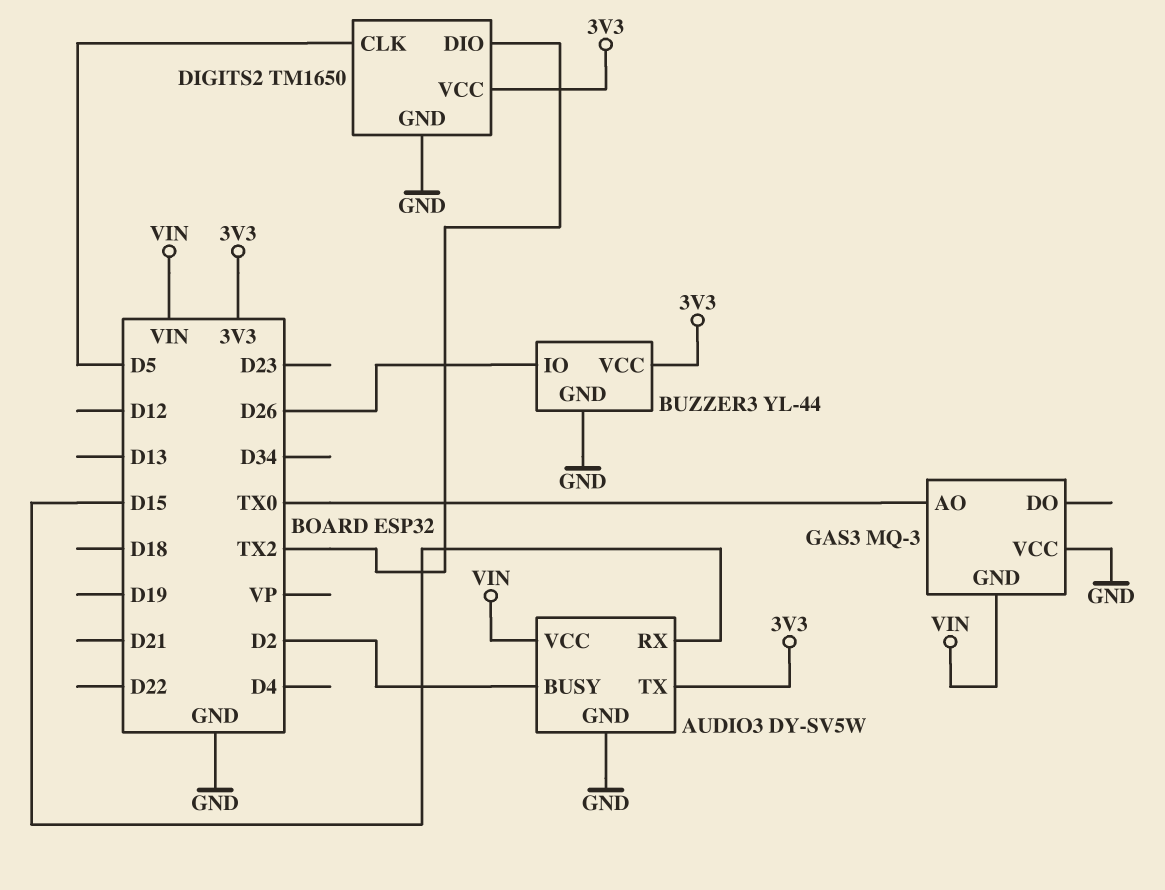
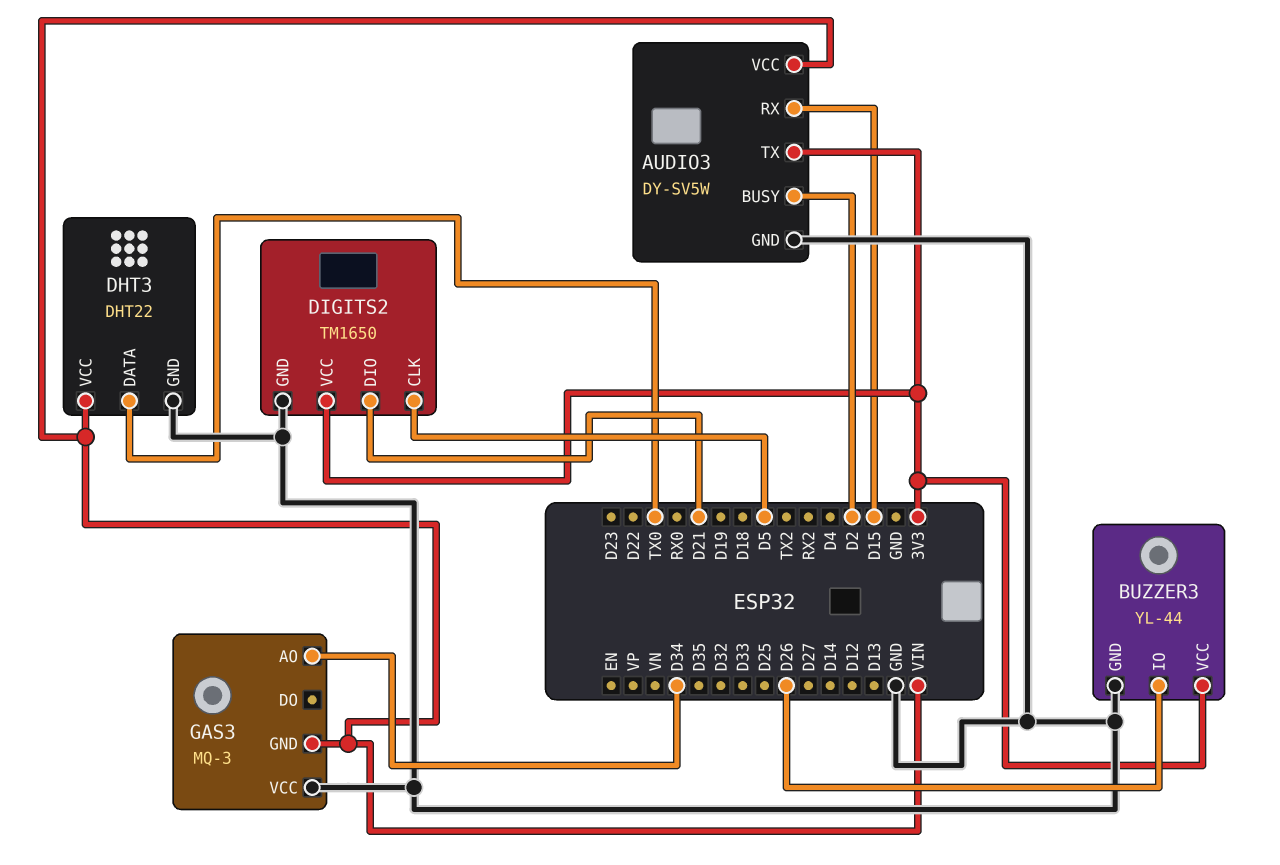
DHT3: none -> DHT22
DHT3 pin DATA: none -> TX0
DHT3 pin GND: none -> GND
DHT3 pin VCC: none -> VIN
DIGITS2 pin DIO: TX2 -> D21
GAS3 pin AO: TX0 -> D34

